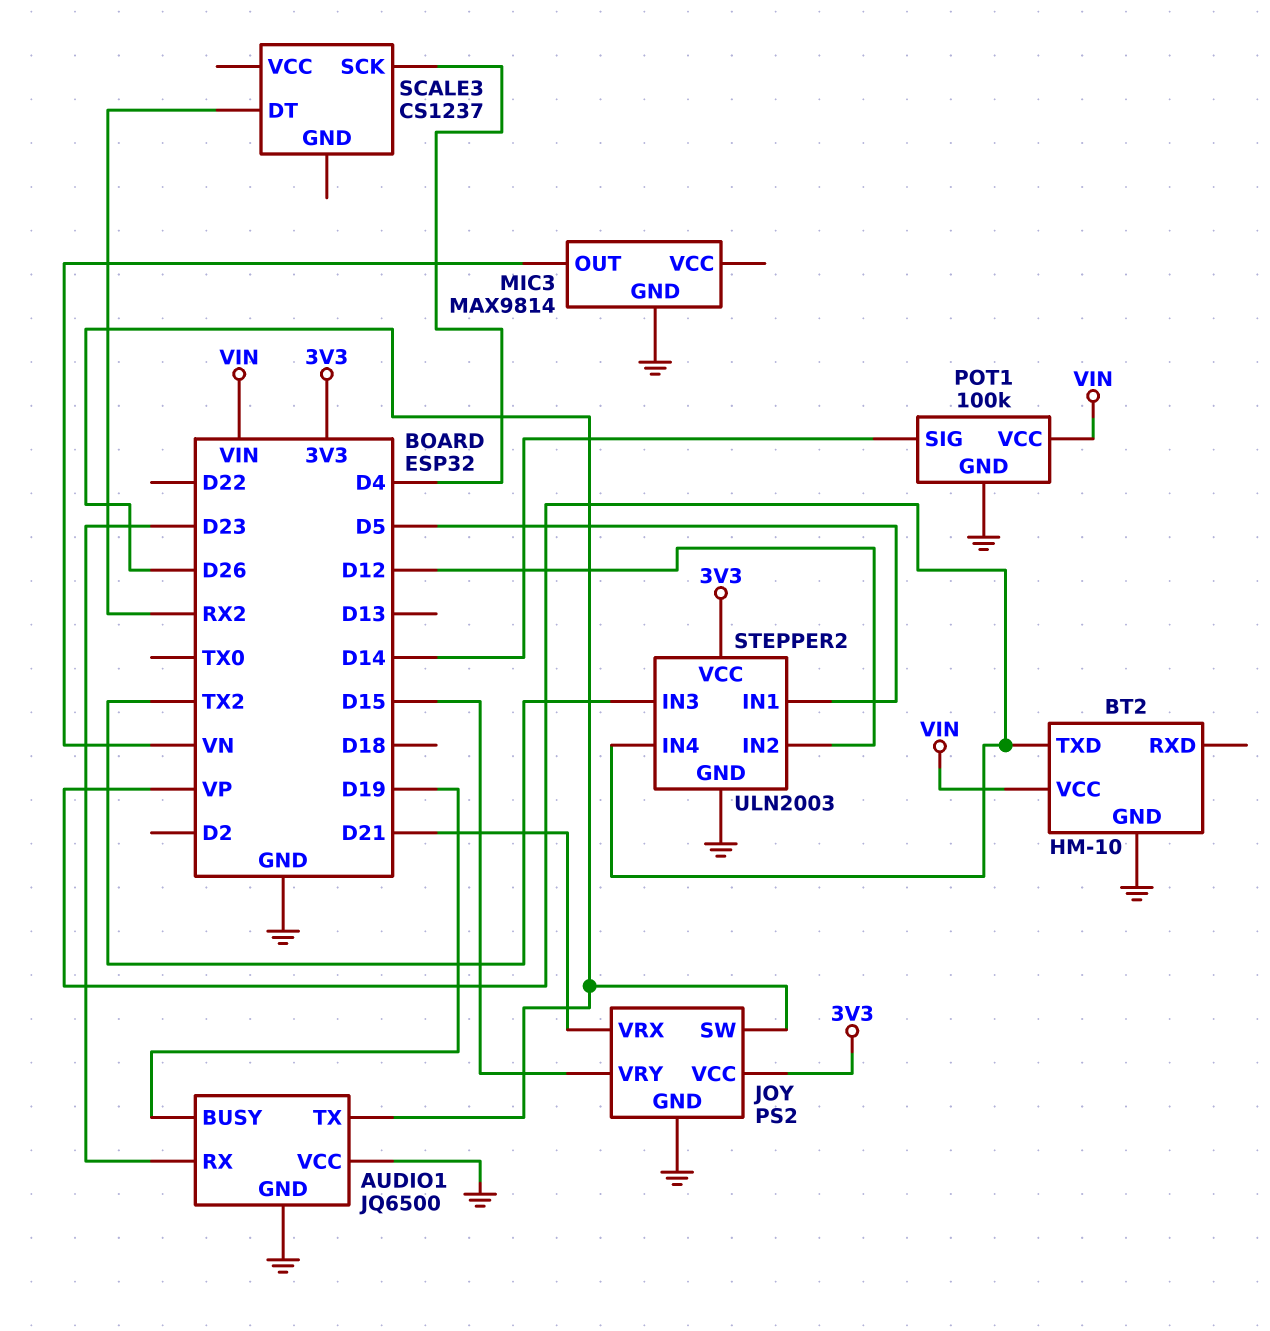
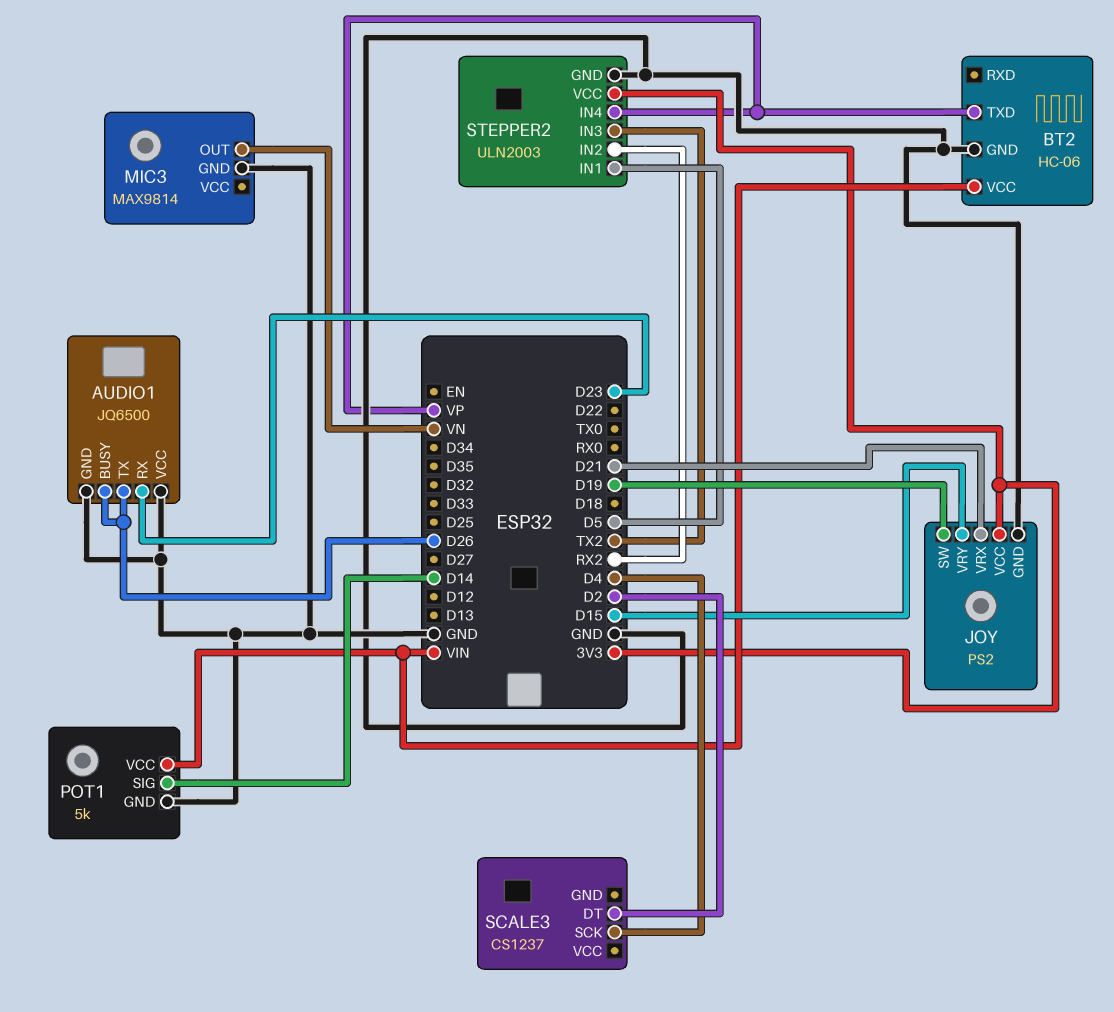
AUDIO1 pin BUSY: D19 -> D26
BT2: HM-10 -> HC-06
JOY pin SW: D26 -> D19
POT1: 100k -> 5k
SCALE3 pin DT: RX2 -> D2
STEPPER2 pin IN2: D12 -> RX2

